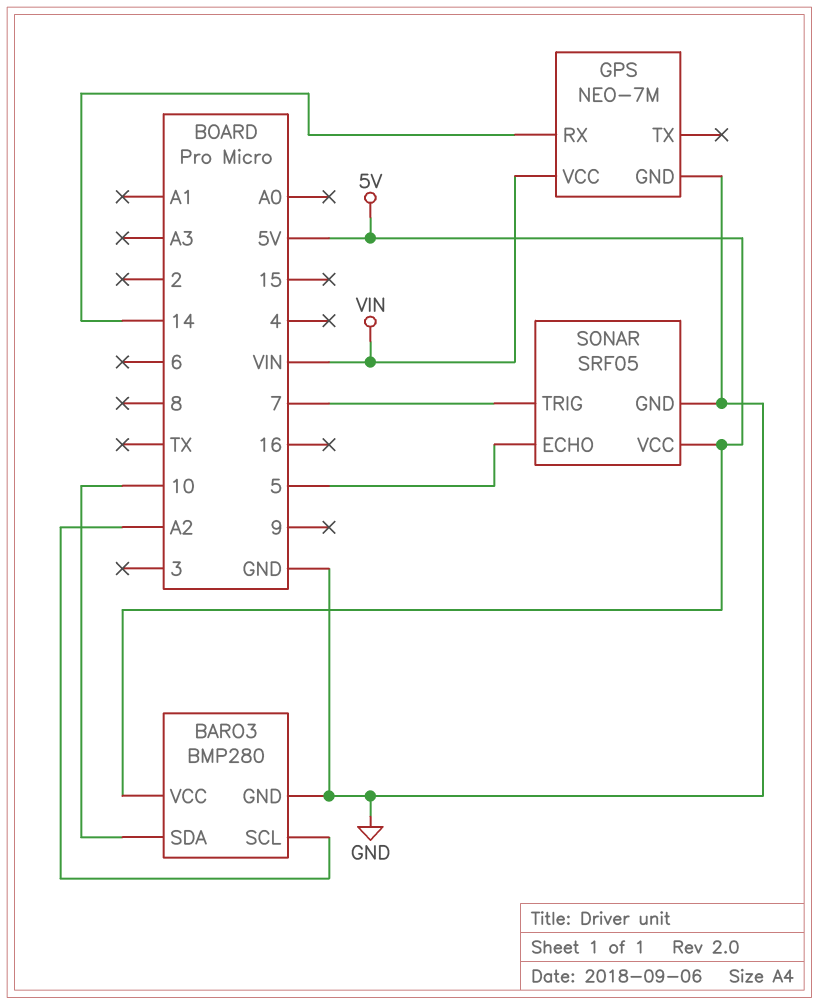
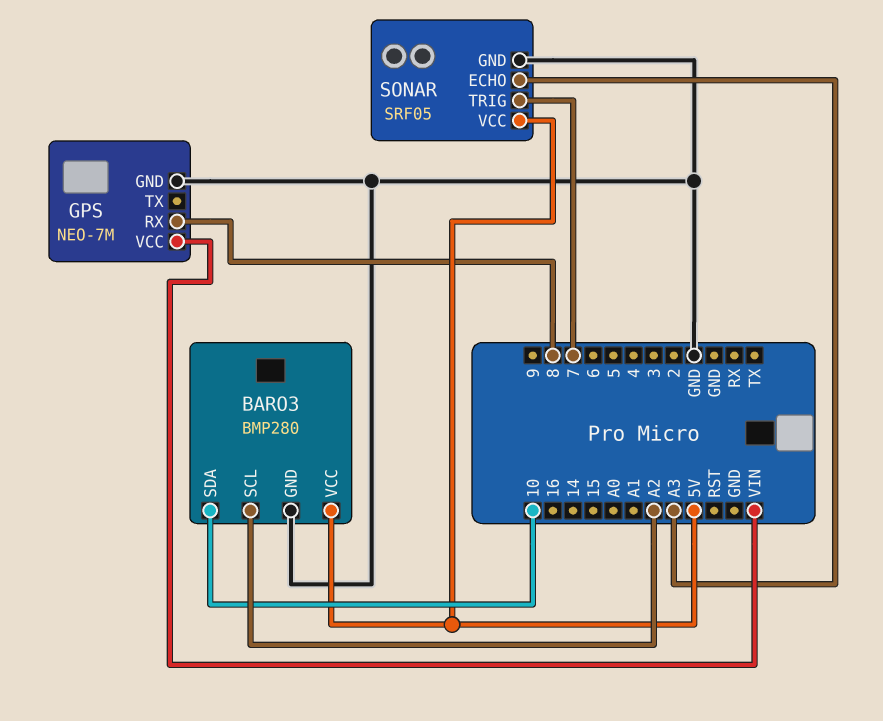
GPS pin RX: 14 -> 8
SONAR pin ECHO: 5 -> A3

